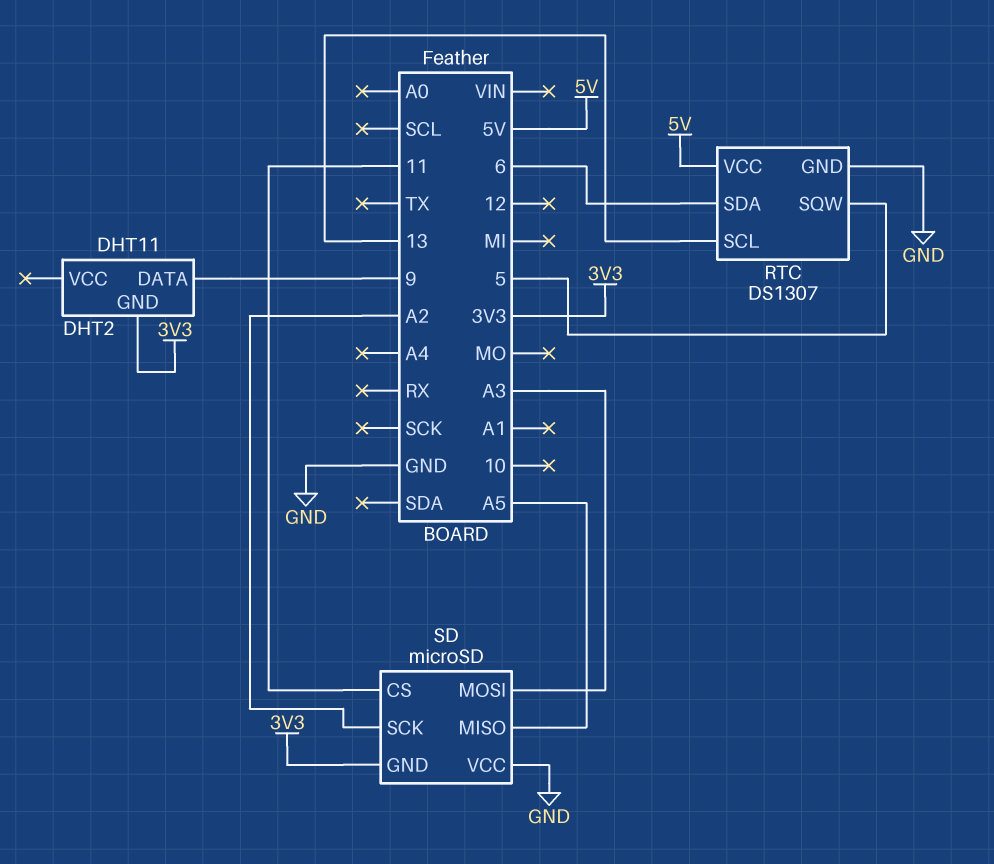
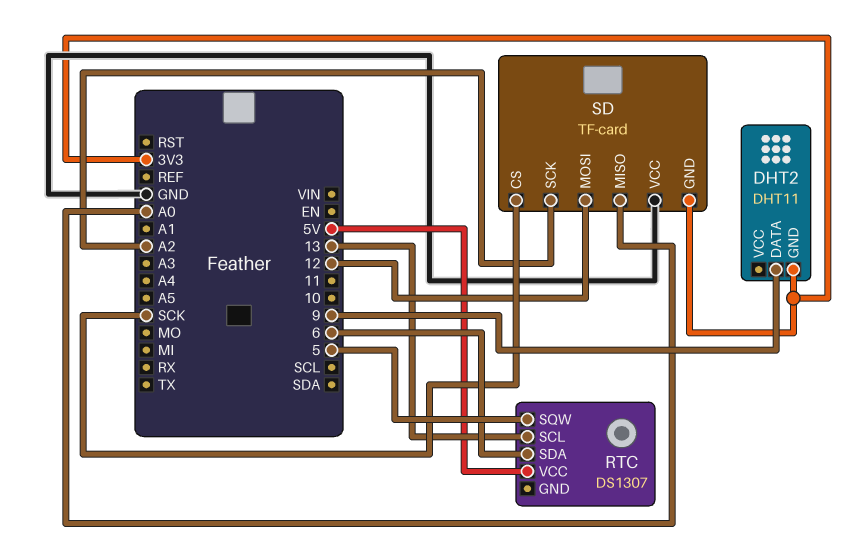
RTC pin GND: GND -> none
SD: microSD -> TF-card
SD pin CS: 11 -> SCK
SD pin MISO: A5 -> A0
SD pin MOSI: A3 -> 12

